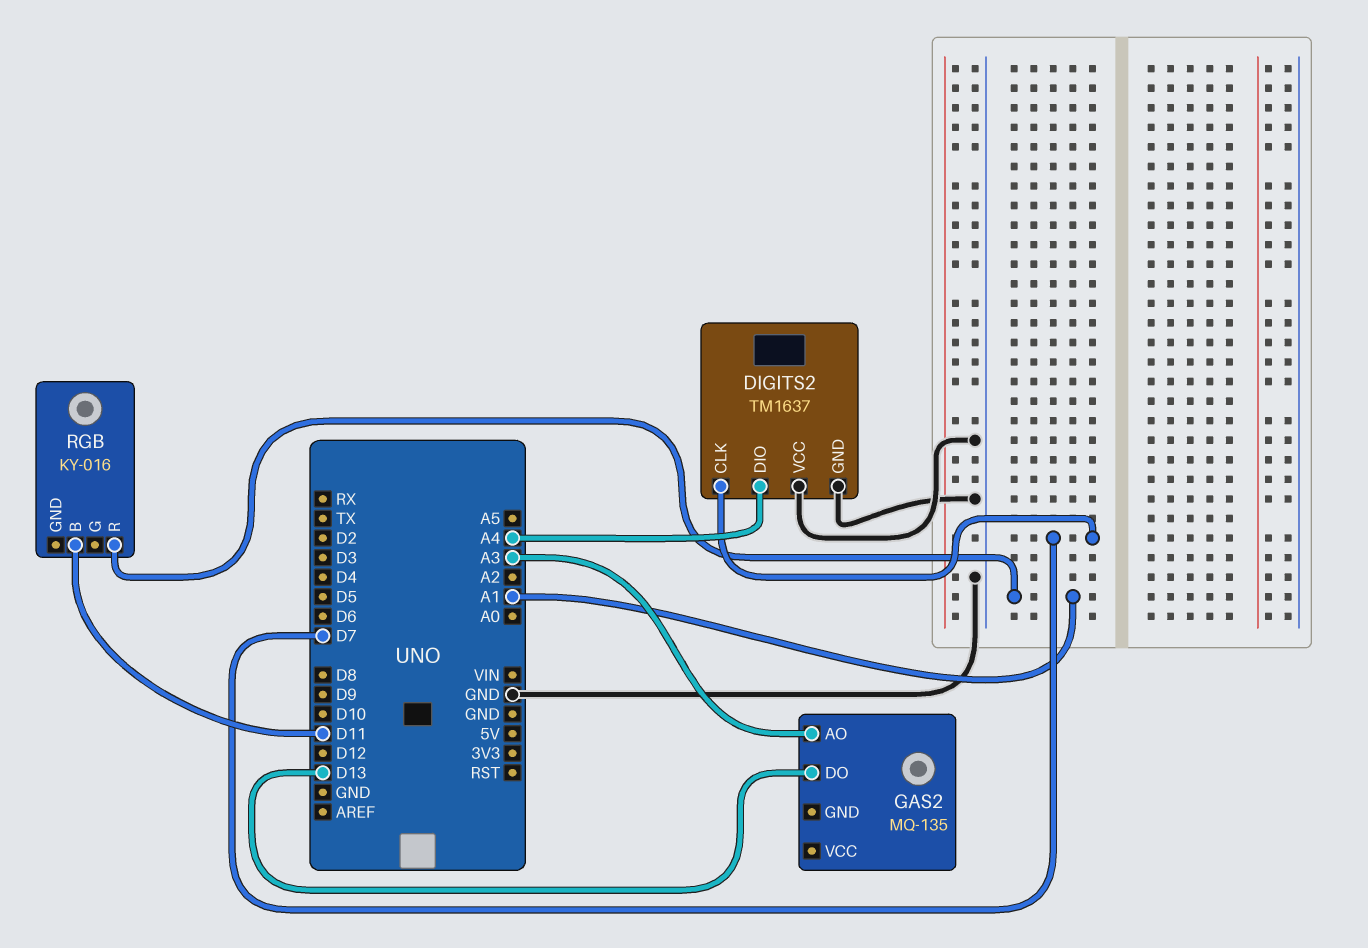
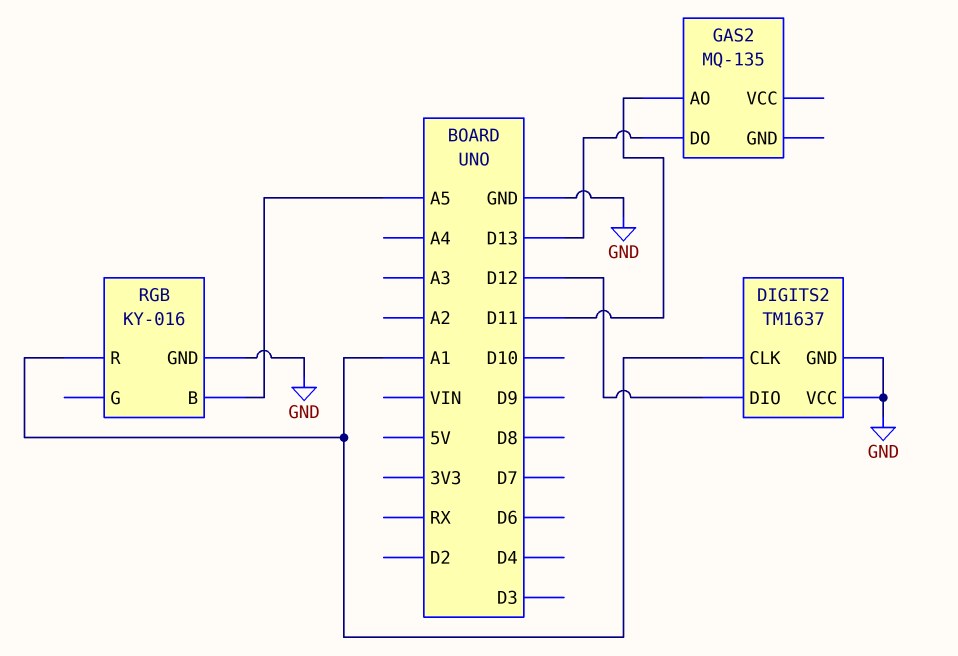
DIGITS2 pin CLK: D7 -> A1
DIGITS2 pin DIO: A4 -> D12
GAS2 pin AO: A3 -> D11
RGB pin B: D11 -> A5
RGB pin GND: none -> GND

